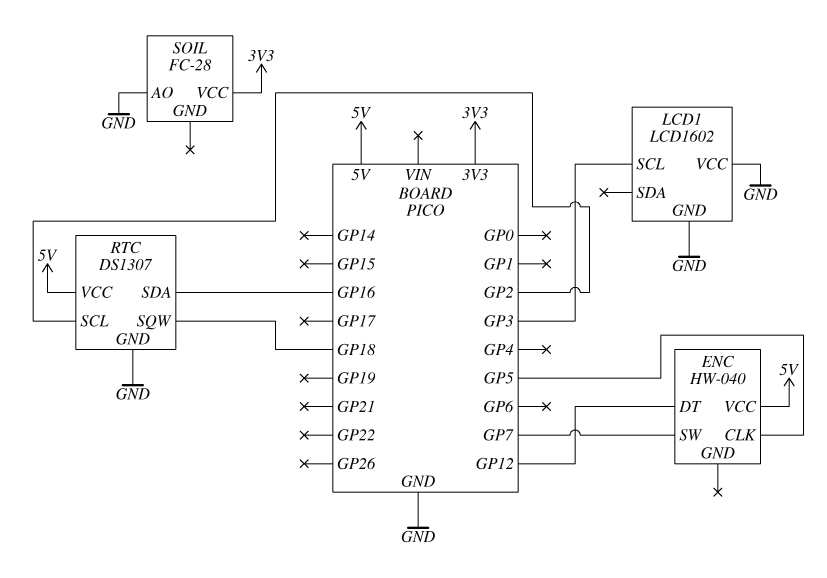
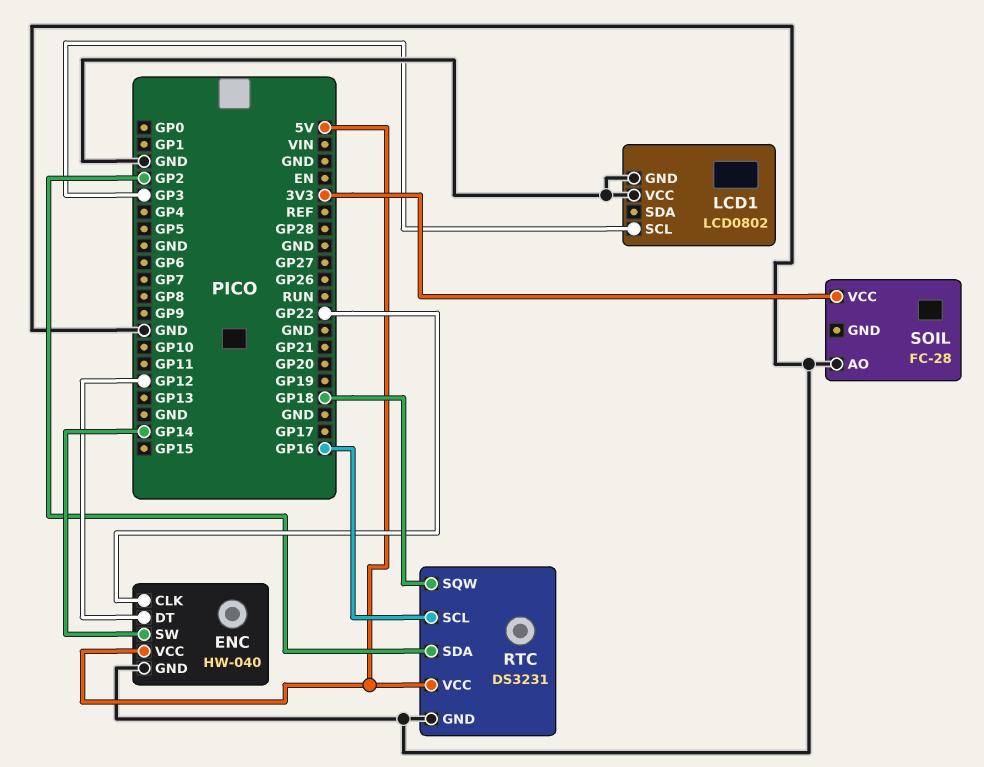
ENC pin CLK: GP5 -> GP22
ENC pin GND: none -> GND
ENC pin SW: GP7 -> GP14
LCD1: LCD1602 -> LCD0802
RTC: DS1307 -> DS3231
RTC pin SCL: GP2 -> GP16
RTC pin SDA: GP16 -> GP2

